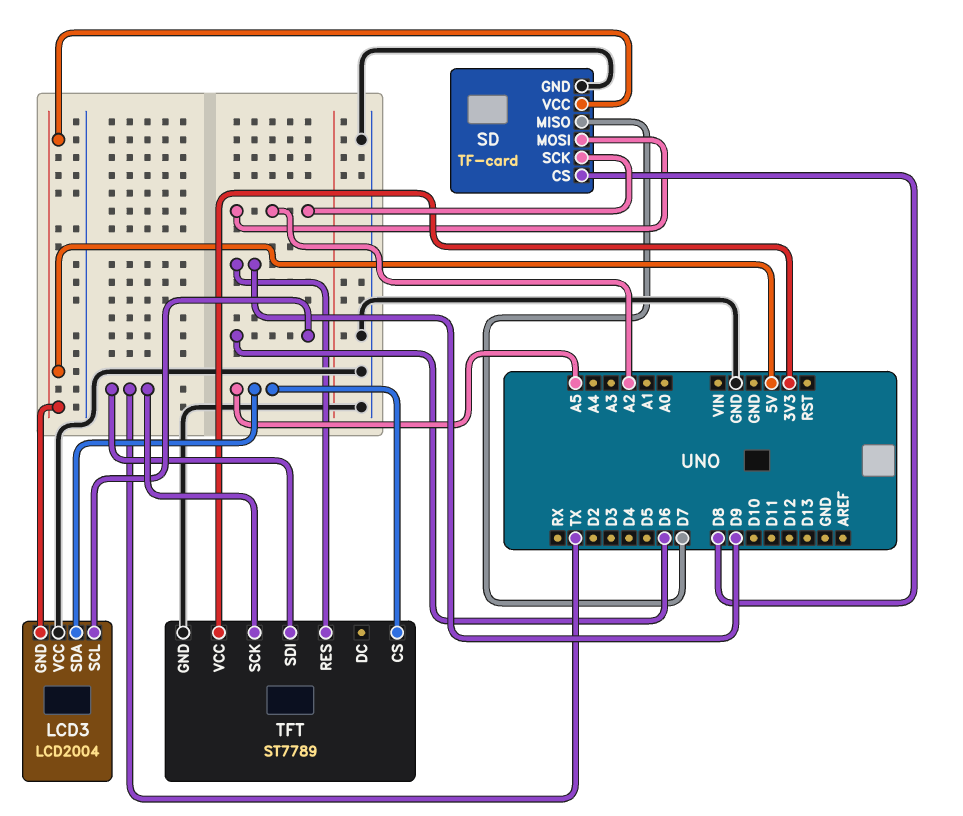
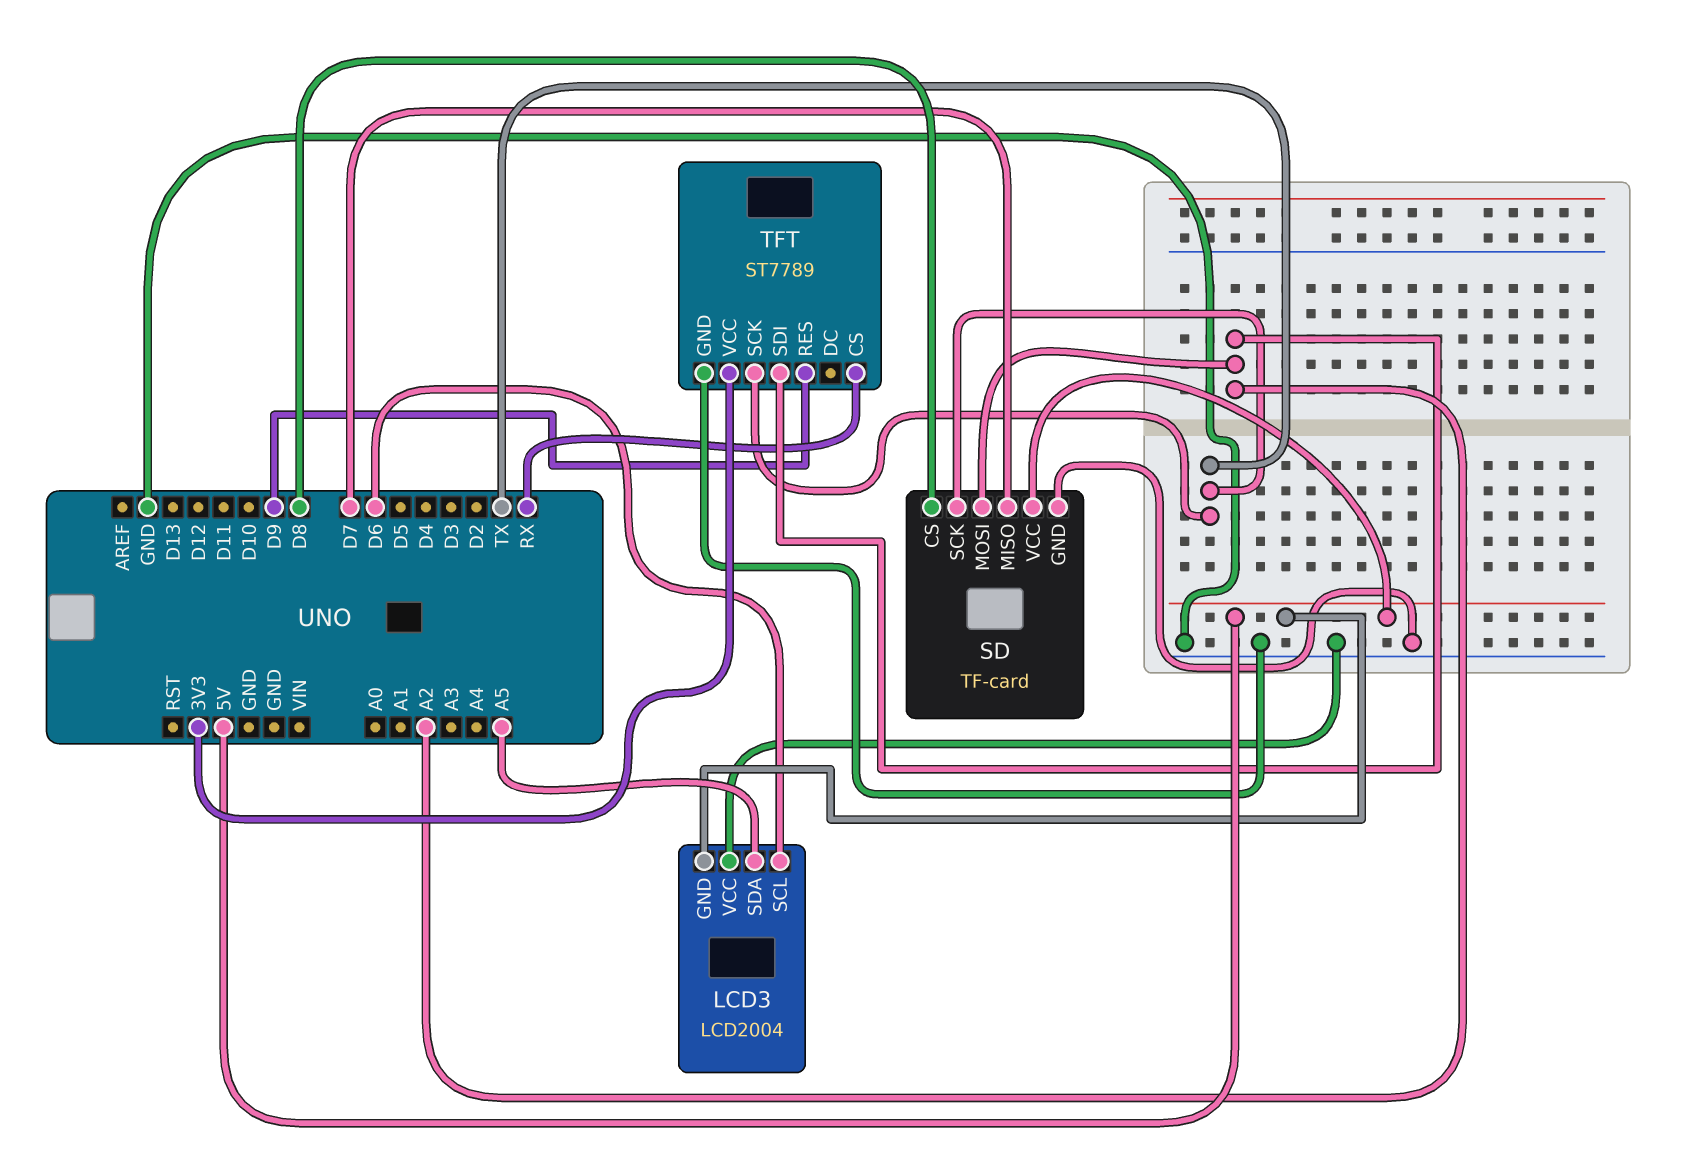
SD pin SCK: A2 -> TX
TFT pin CS: A5 -> RX
TFT pin SDI: TX -> A2

